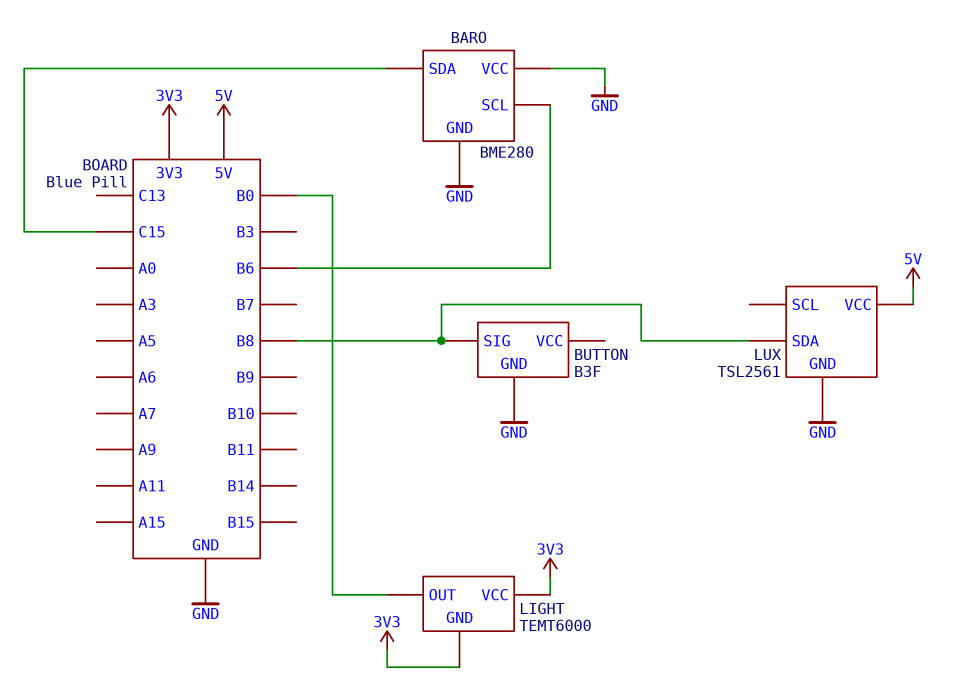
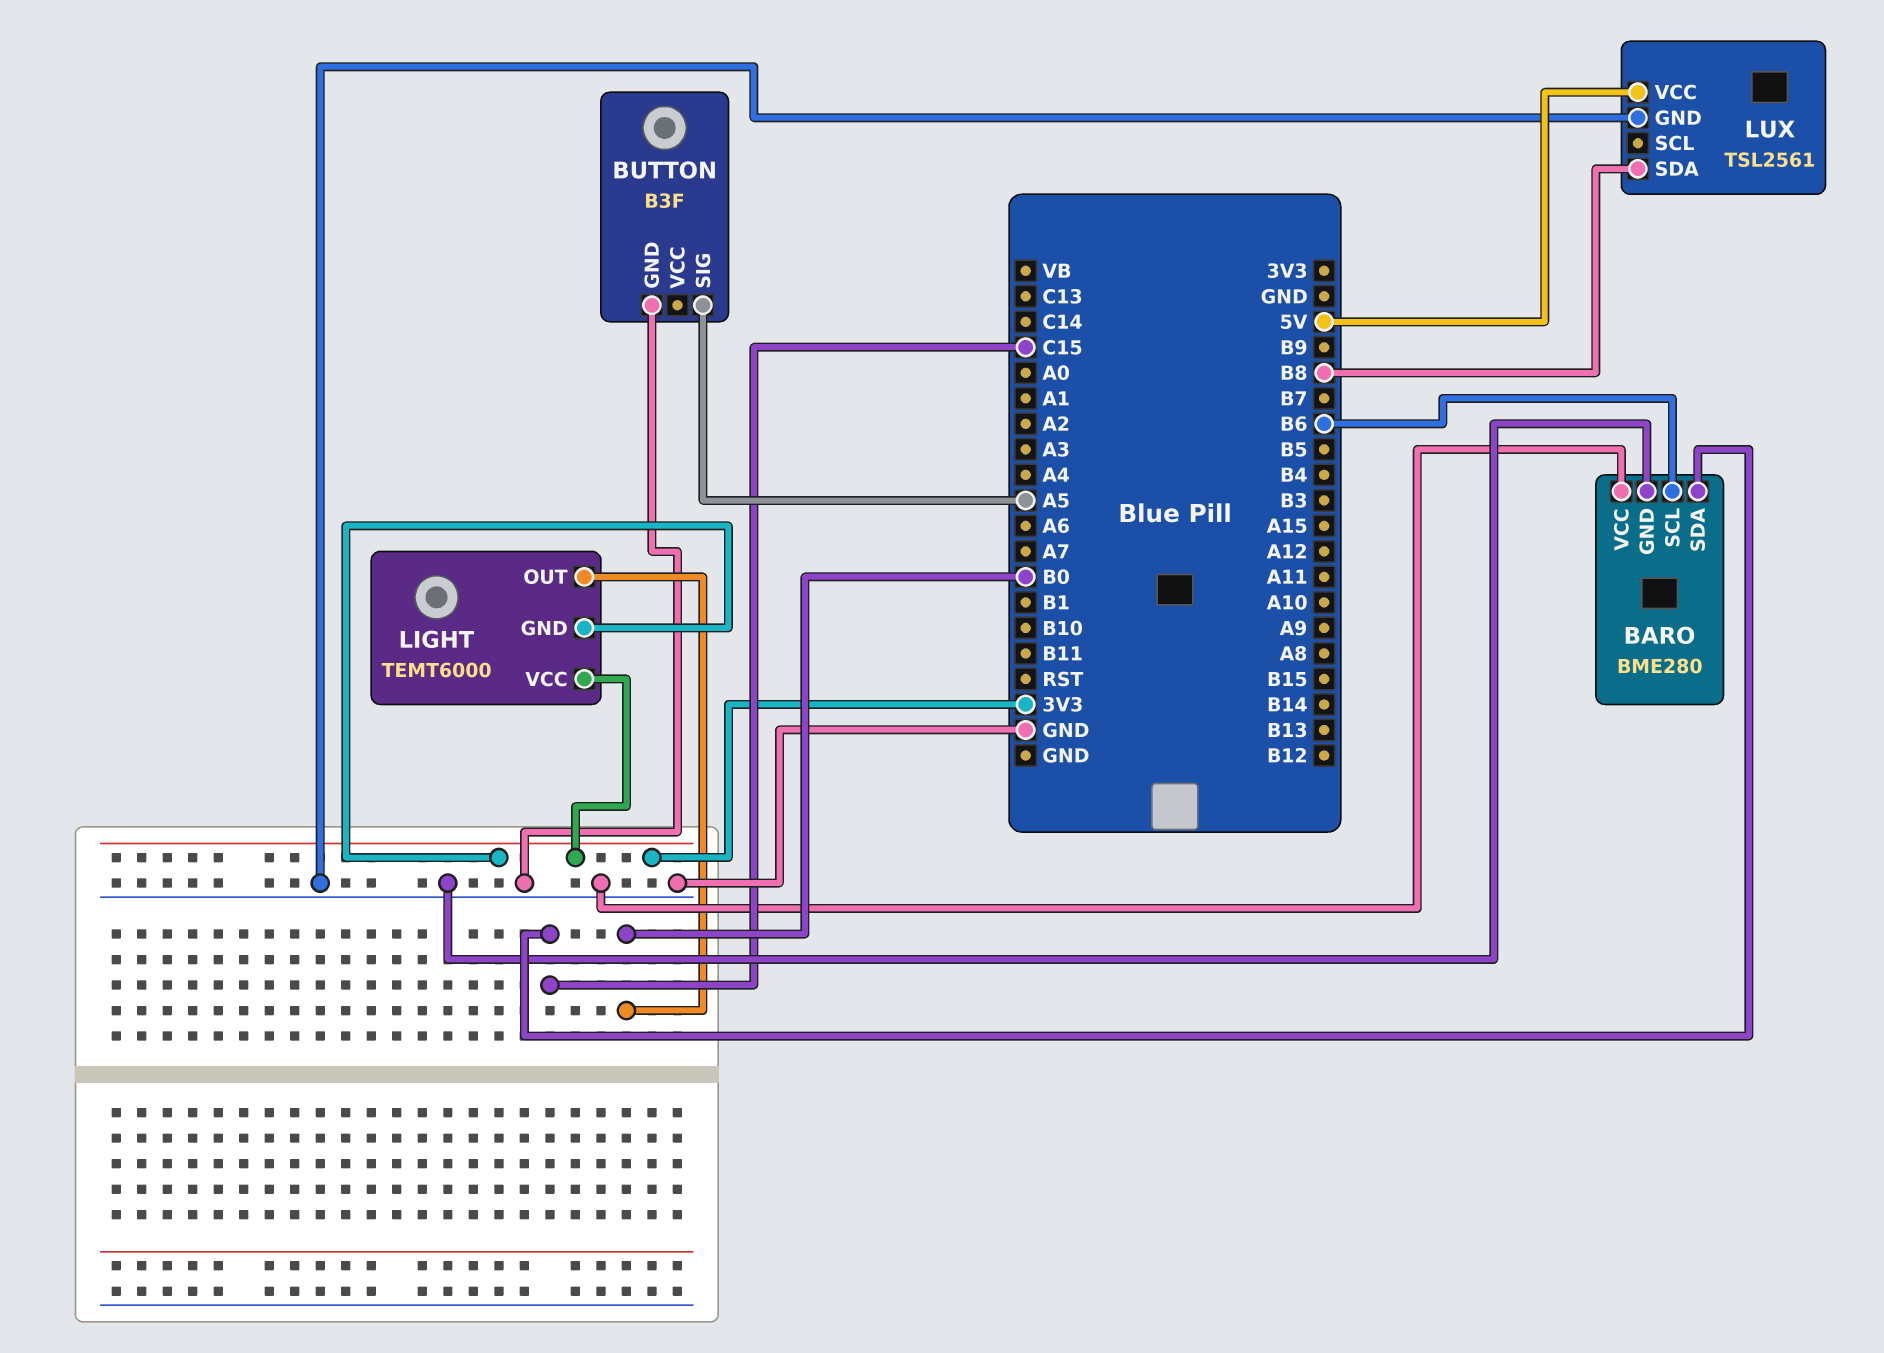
BUTTON pin SIG: B8 -> A5

